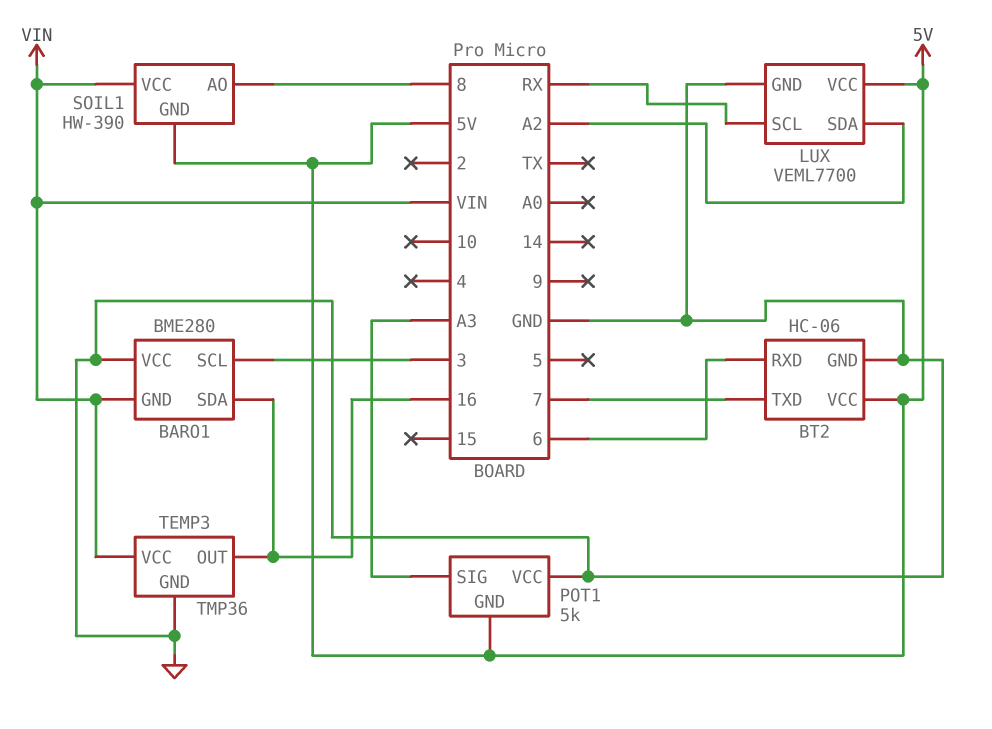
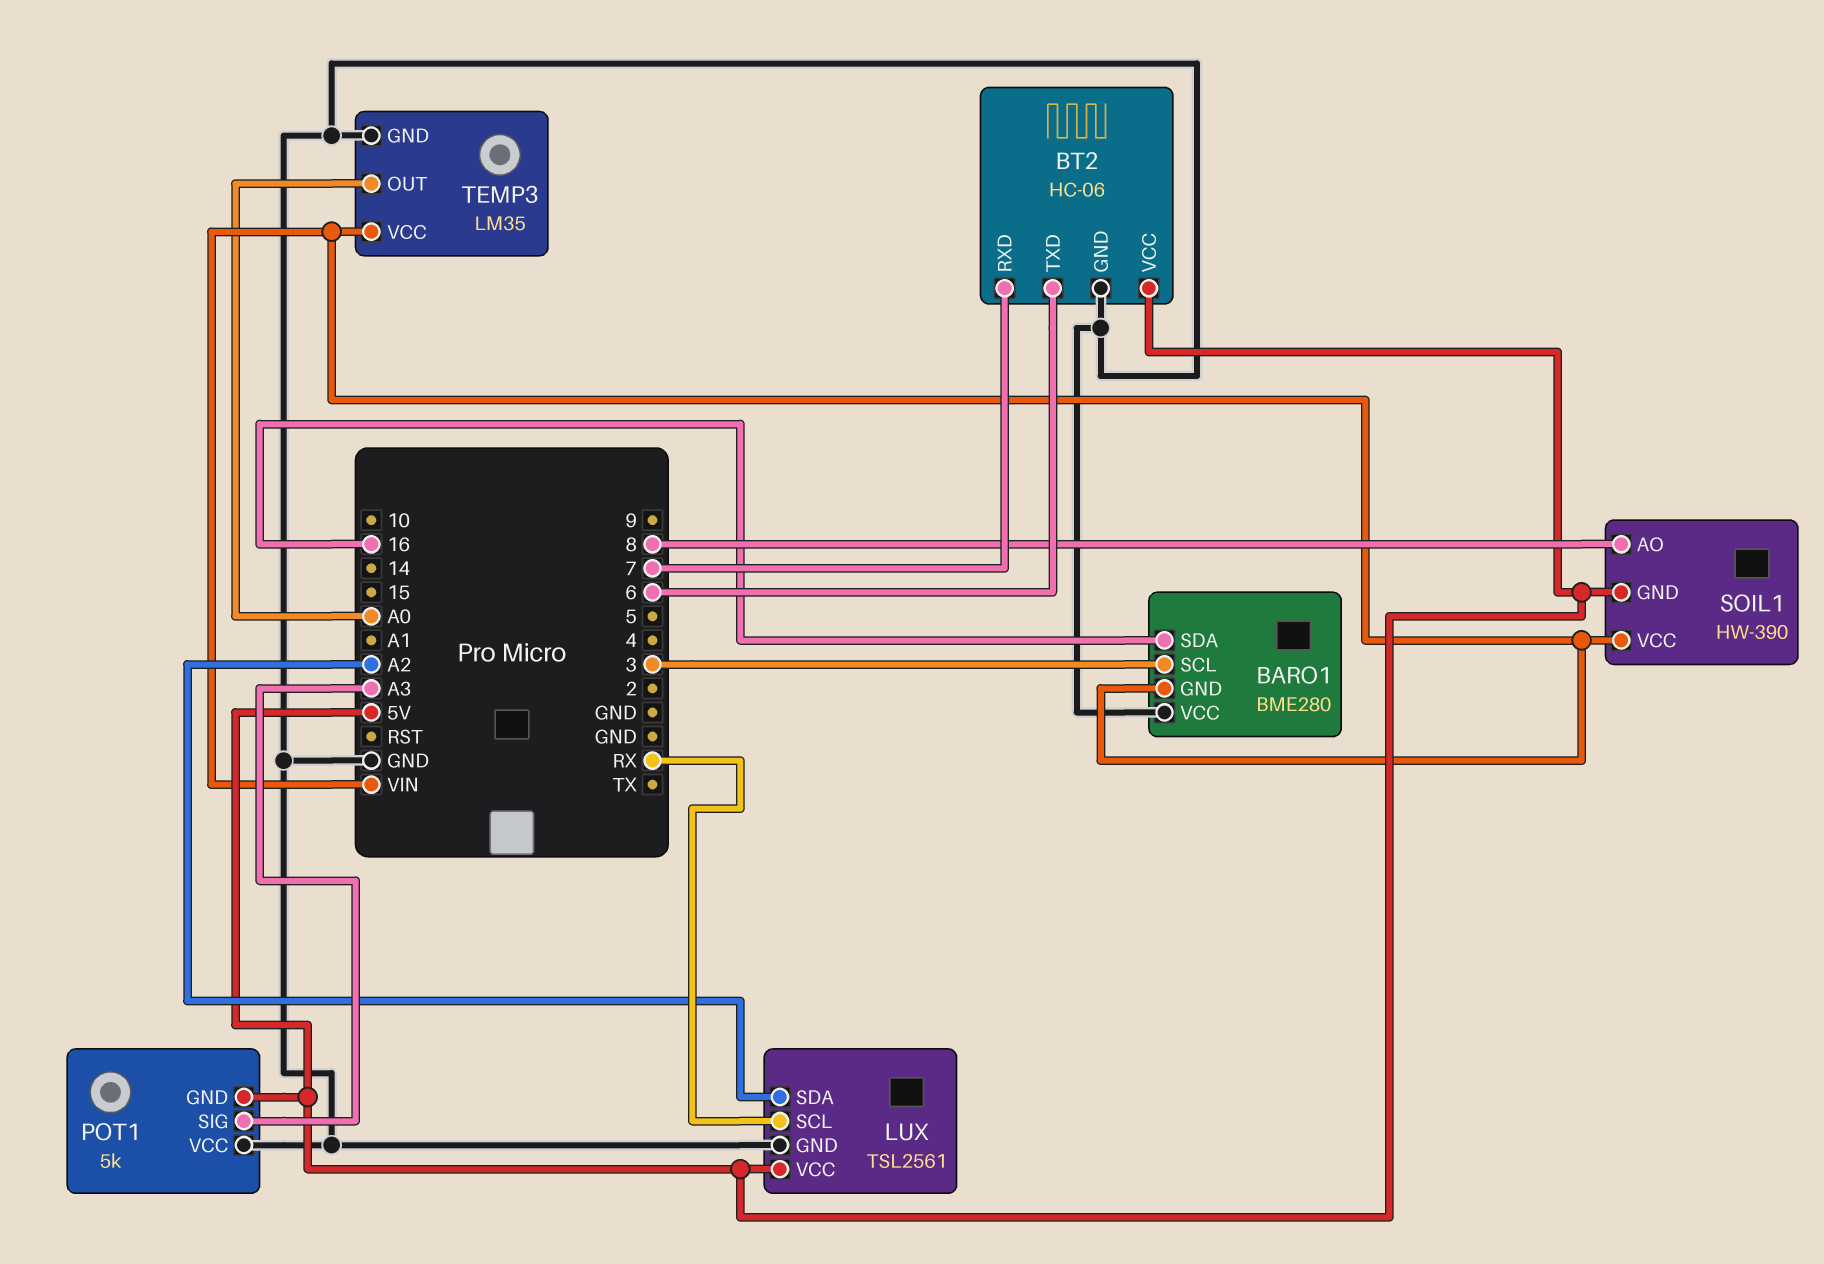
BT2 pin RXD: 6 -> 7
BT2 pin TXD: 7 -> 6
LUX: VEML7700 -> TSL2561
TEMP3: TMP36 -> LM35
TEMP3 pin OUT: 16 -> A0

